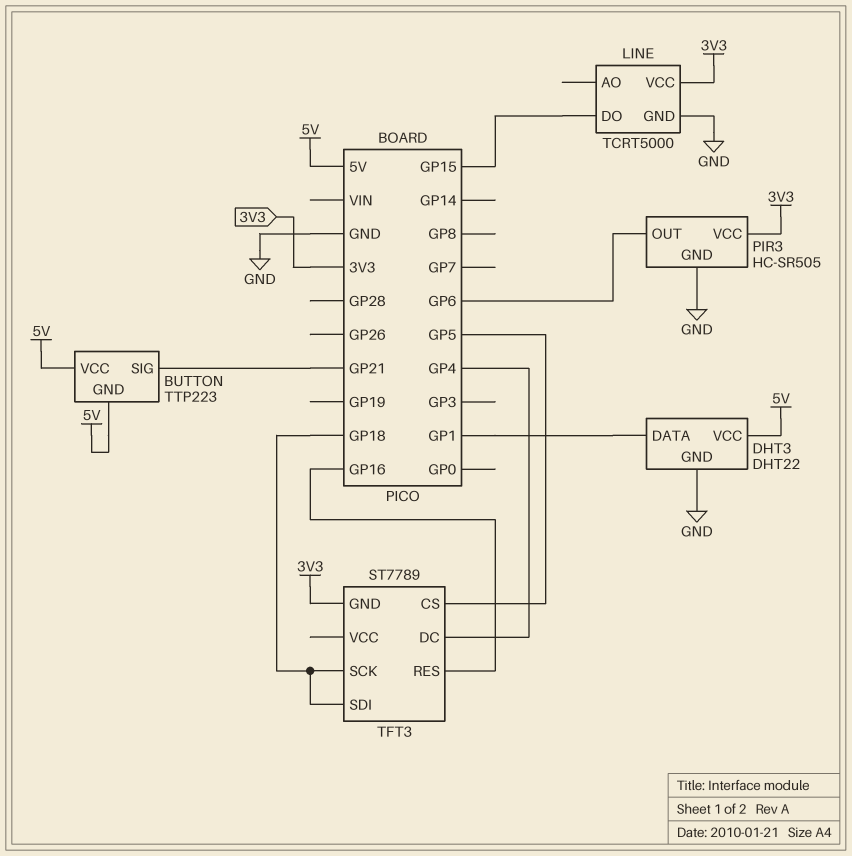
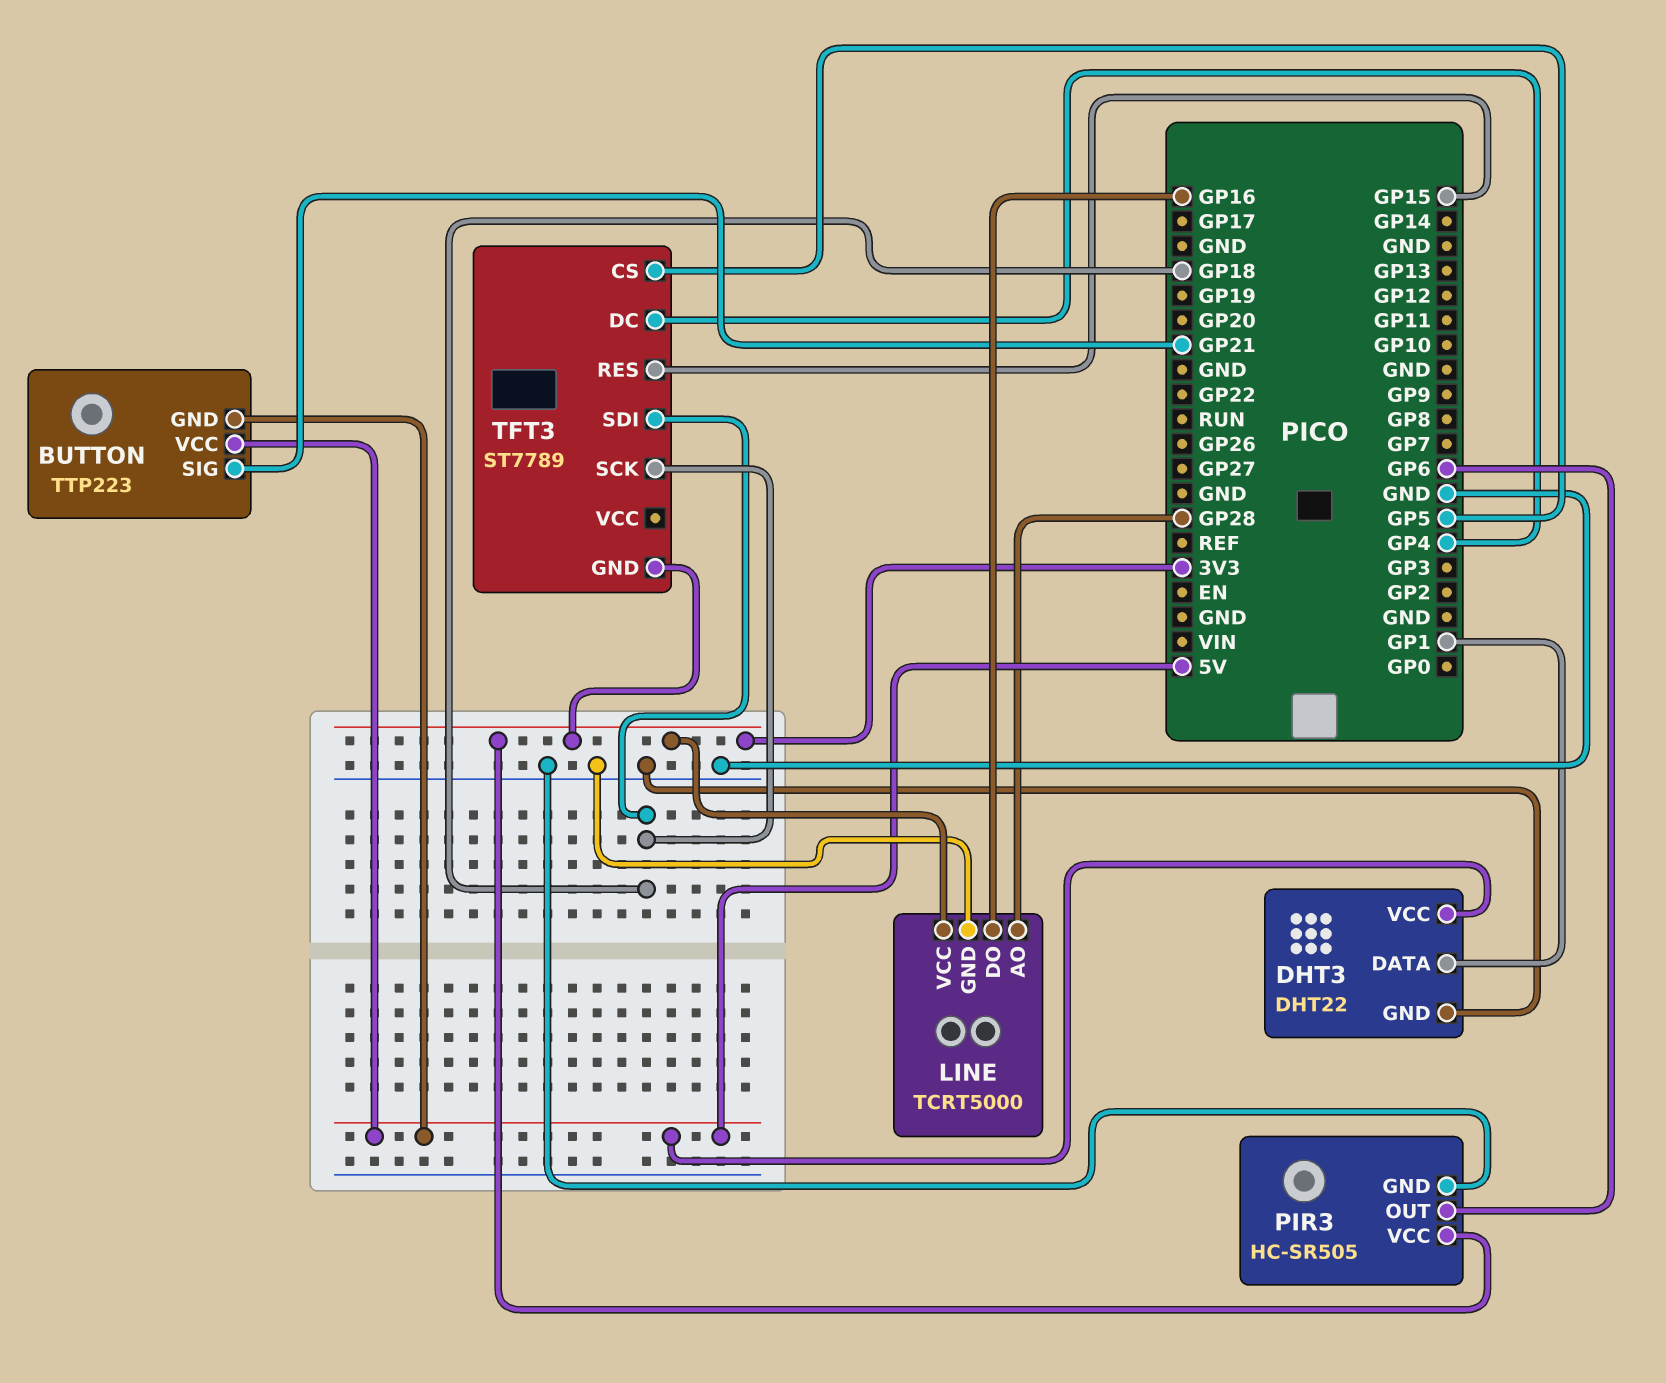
LINE pin AO: none -> GP28
LINE pin DO: GP15 -> GP16
TFT3 pin RES: GP16 -> GP15

